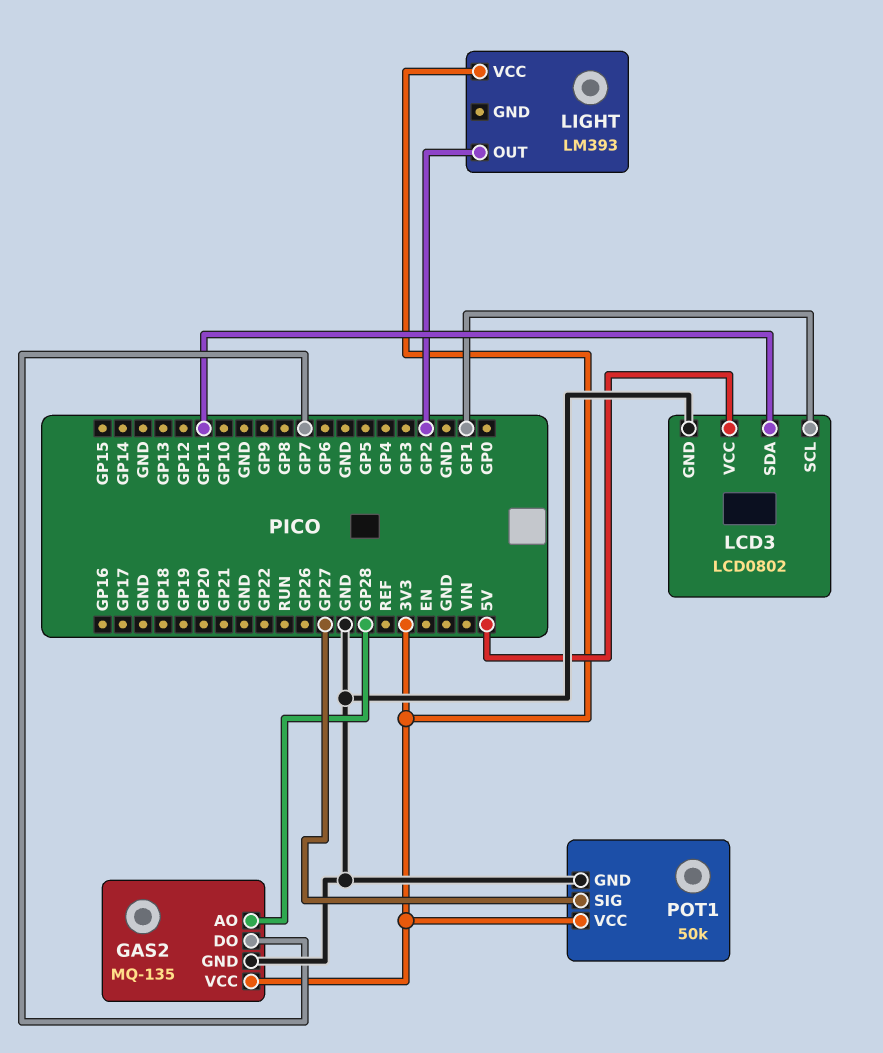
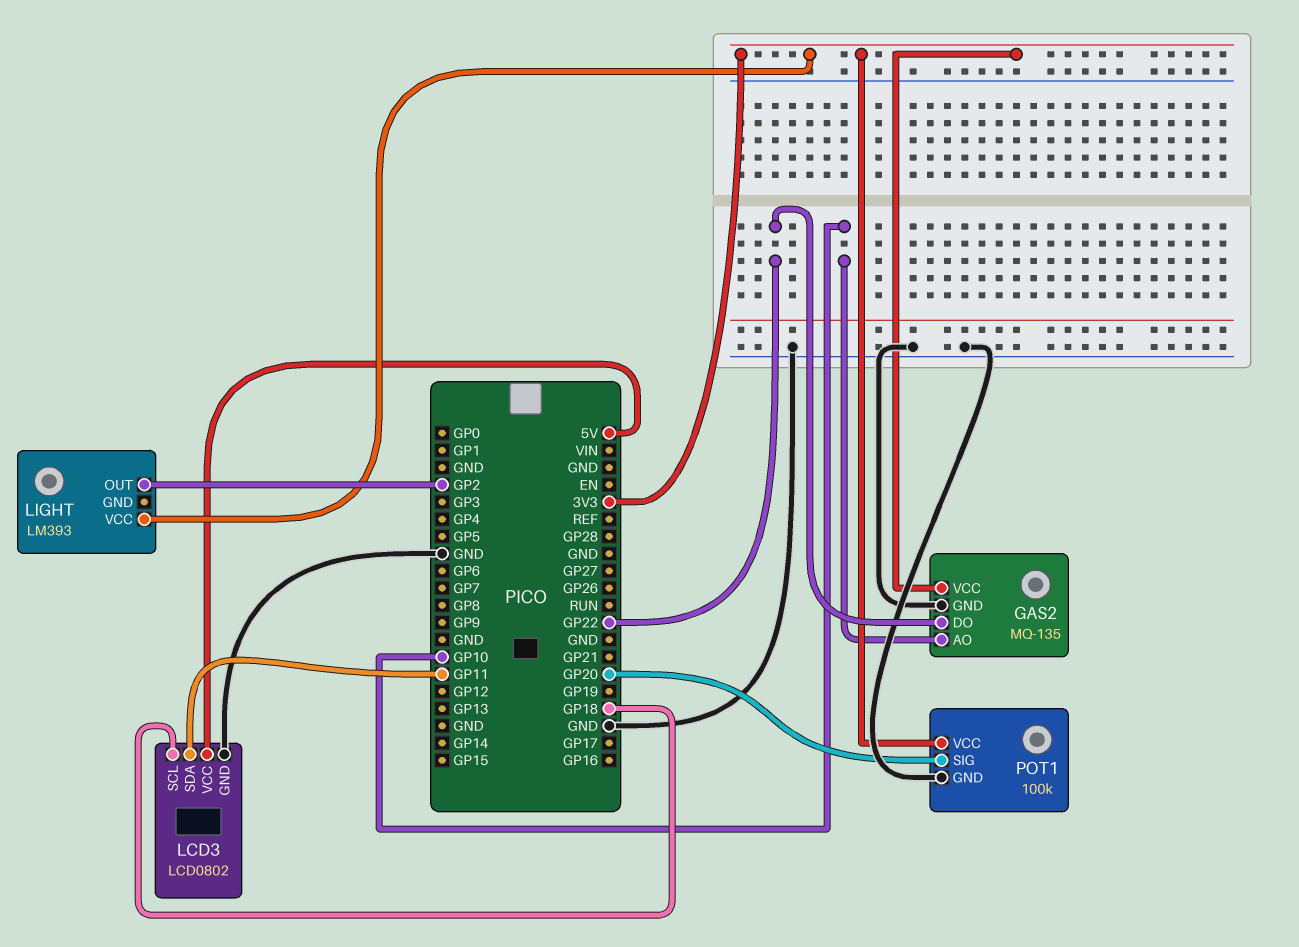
GAS2 pin AO: GP28 -> GP10
GAS2 pin DO: GP7 -> GP22
LCD3 pin SCL: GP1 -> GP18
POT1: 50k -> 100k
POT1 pin SIG: GP27 -> GP20

